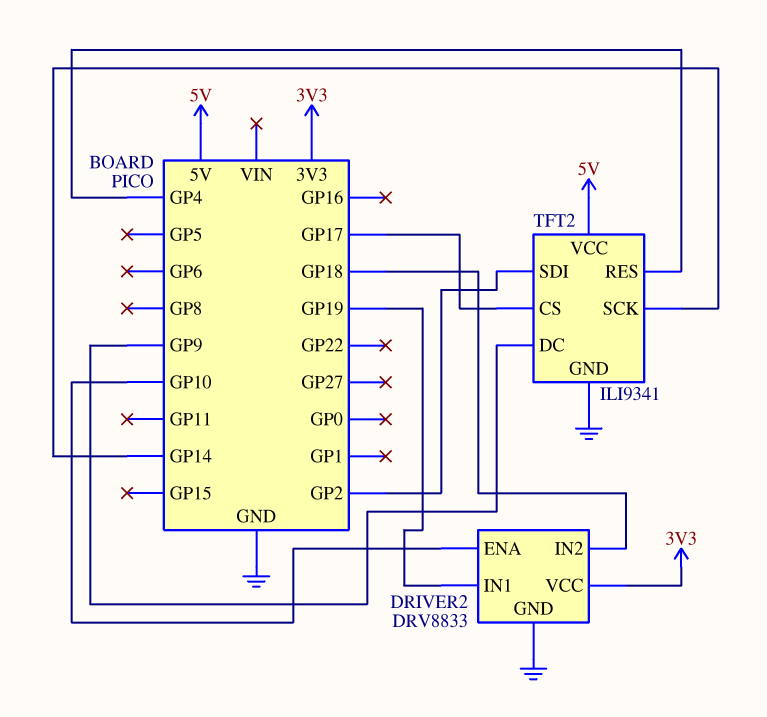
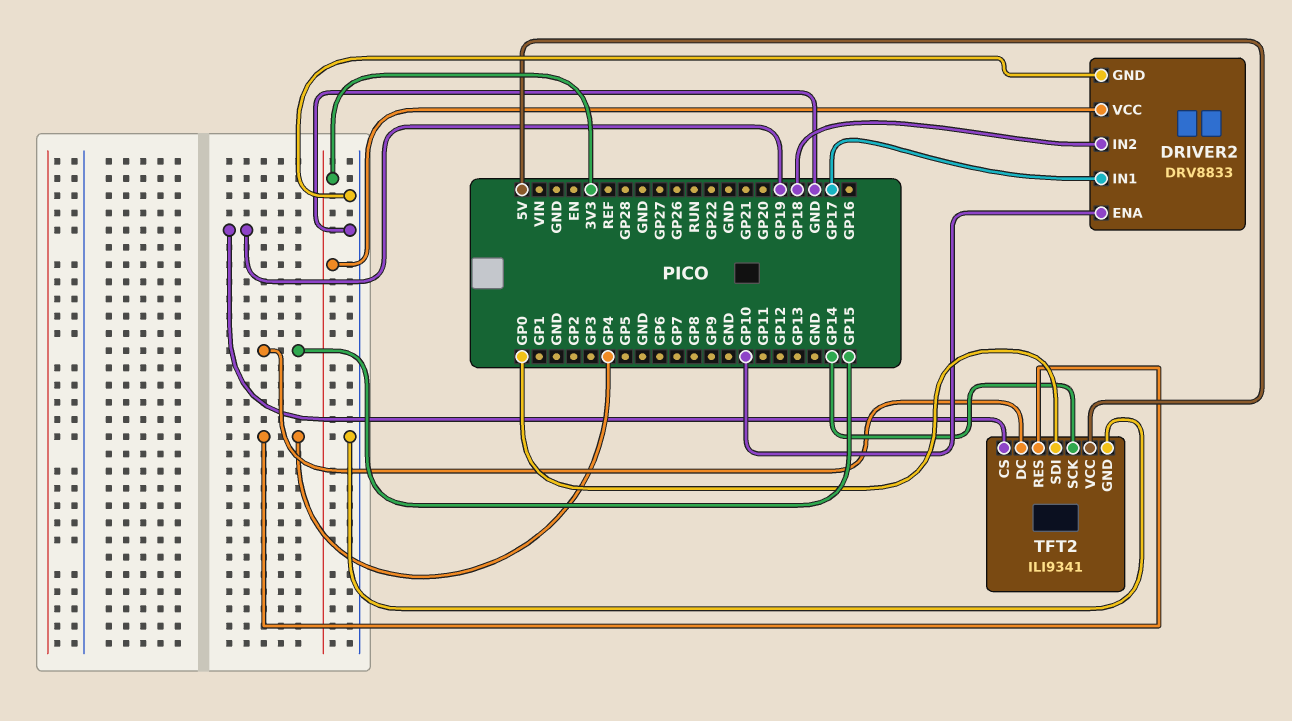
DRIVER2 pin IN1: GP19 -> GP17
TFT2 pin CS: GP17 -> GP19
TFT2 pin DC: GP9 -> GP15
TFT2 pin SDI: GP2 -> GP0

